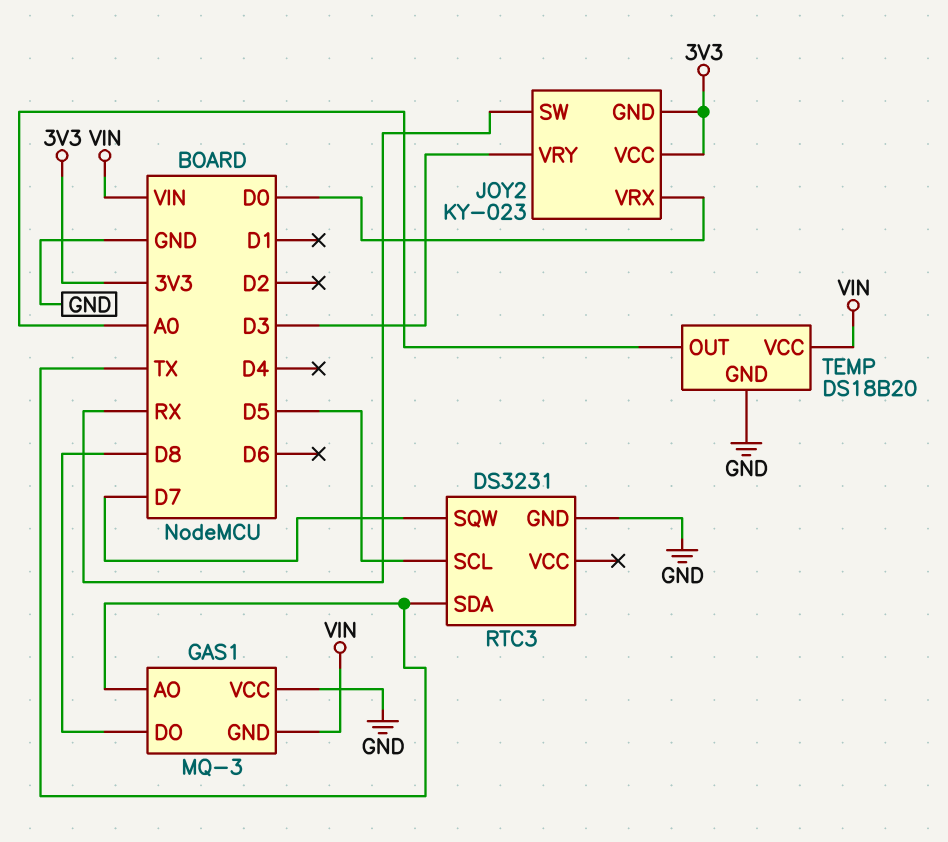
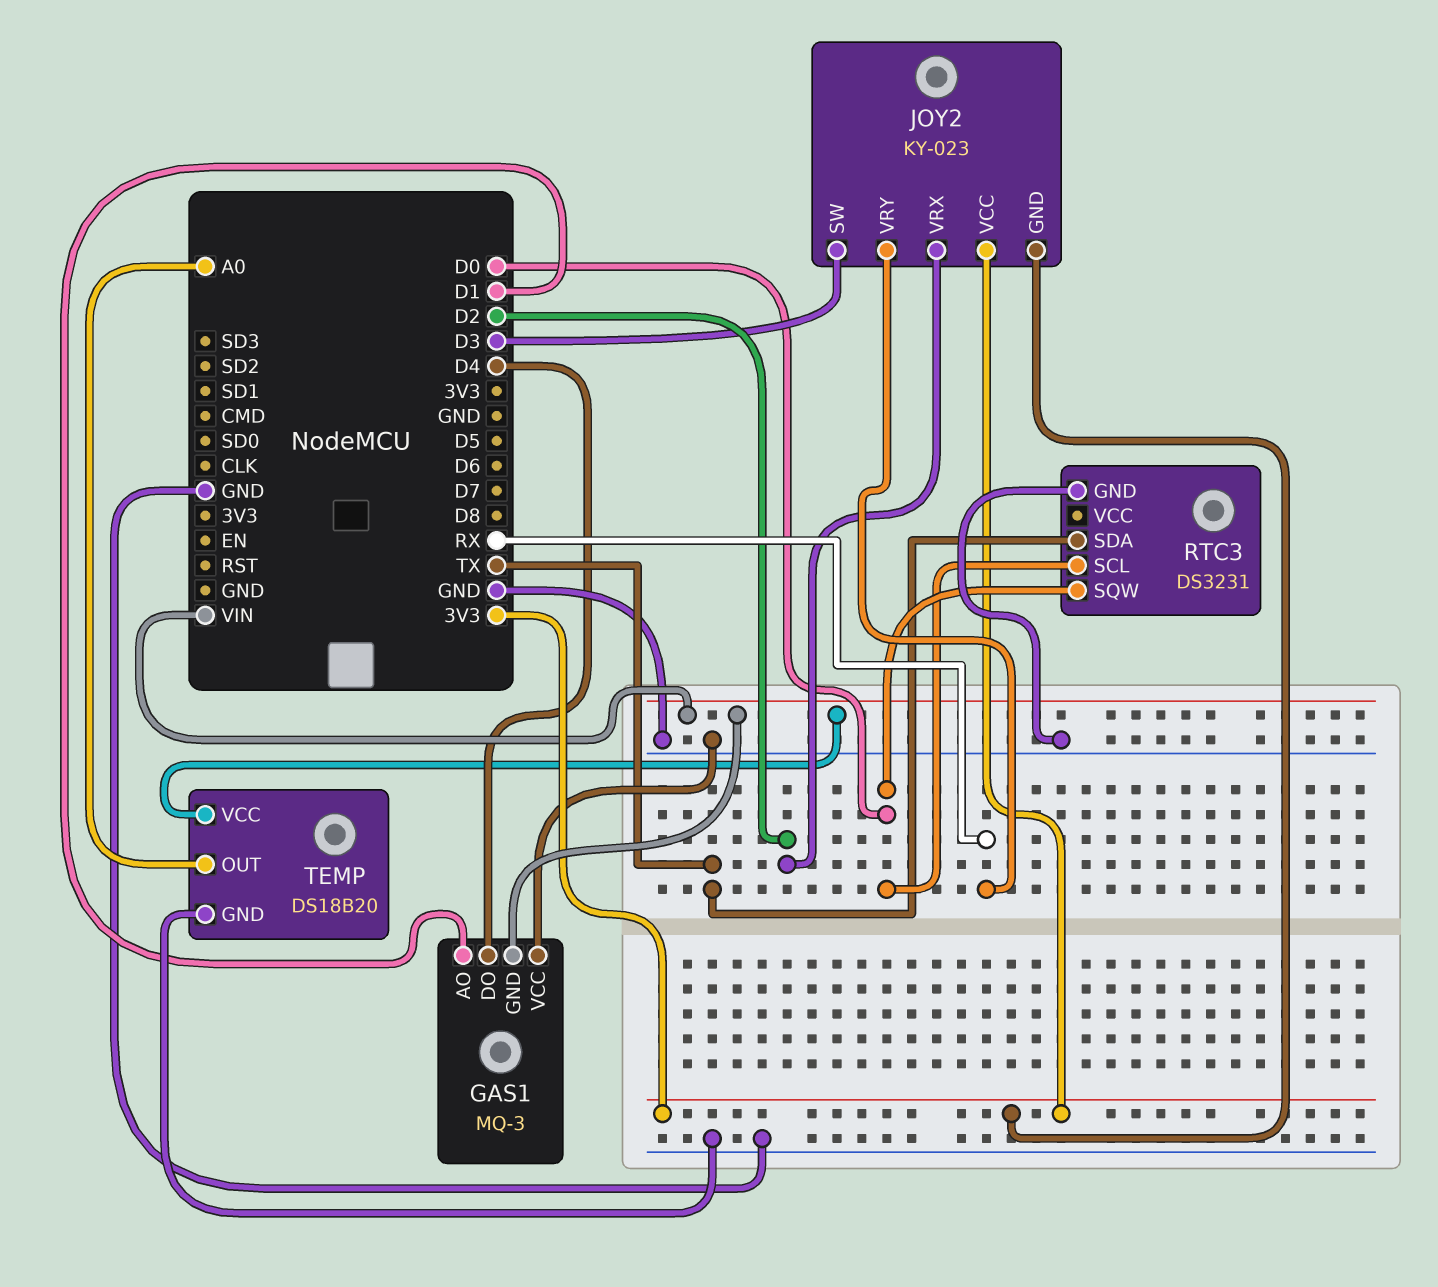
GAS1 pin AO: TX -> D1
GAS1 pin DO: D8 -> D4
JOY2 pin SW: RX -> D3
JOY2 pin VRX: D0 -> D2
JOY2 pin VRY: D3 -> RX
RTC3 pin SCL: D5 -> D0
RTC3 pin SQW: D7 -> D0

